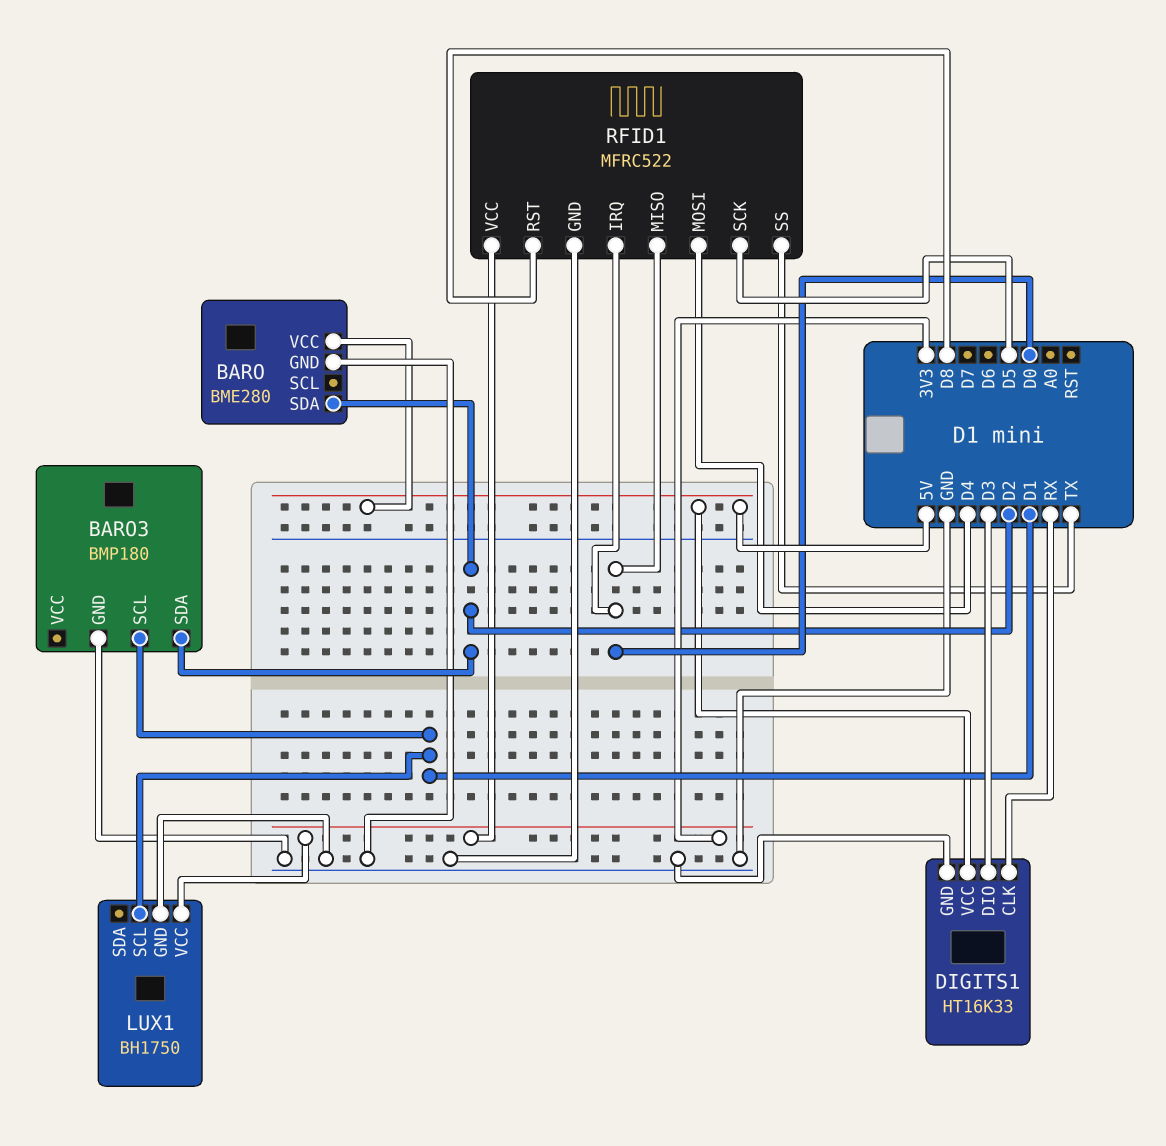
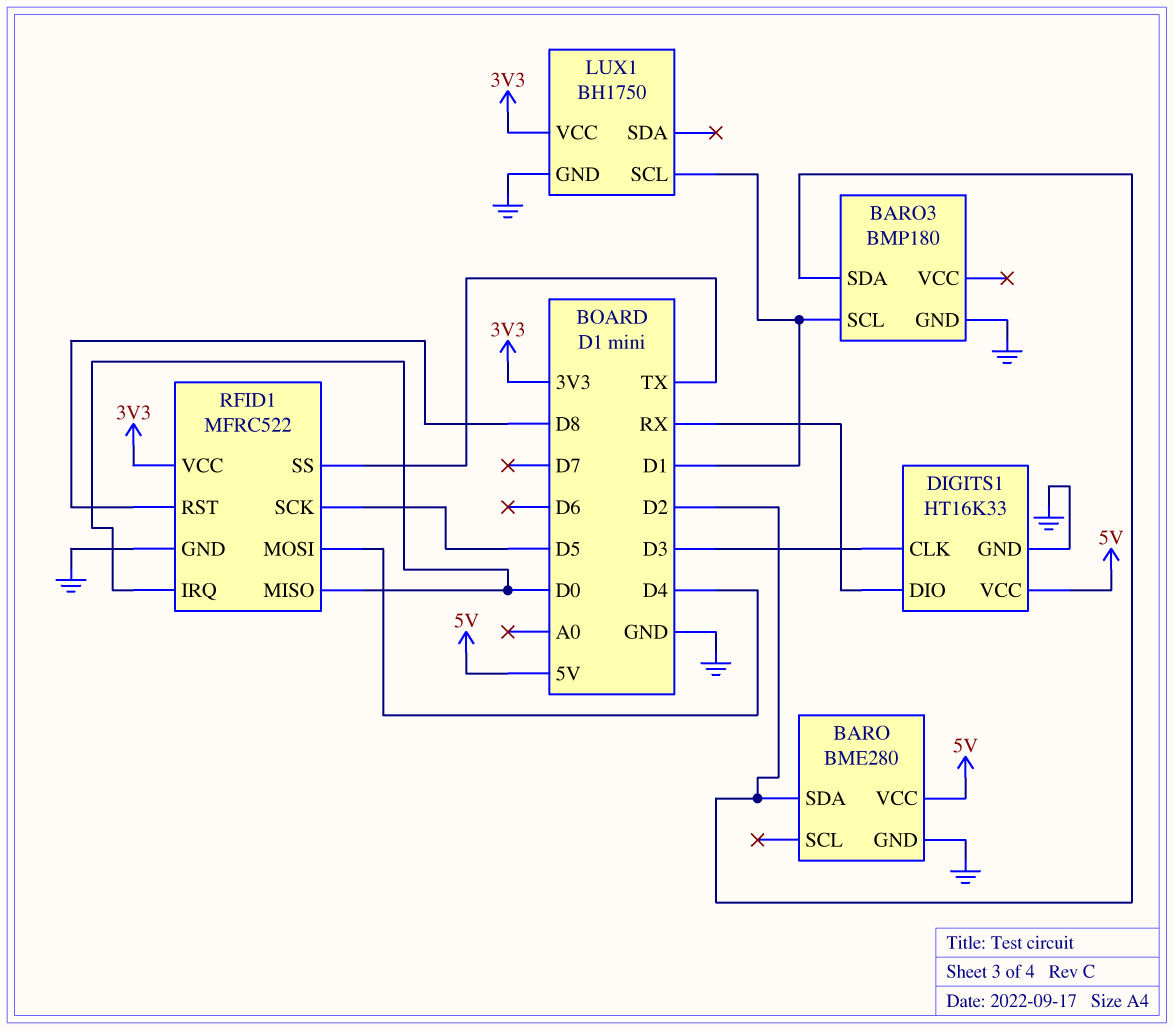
DIGITS1 pin CLK: RX -> D3
DIGITS1 pin DIO: D3 -> RX

